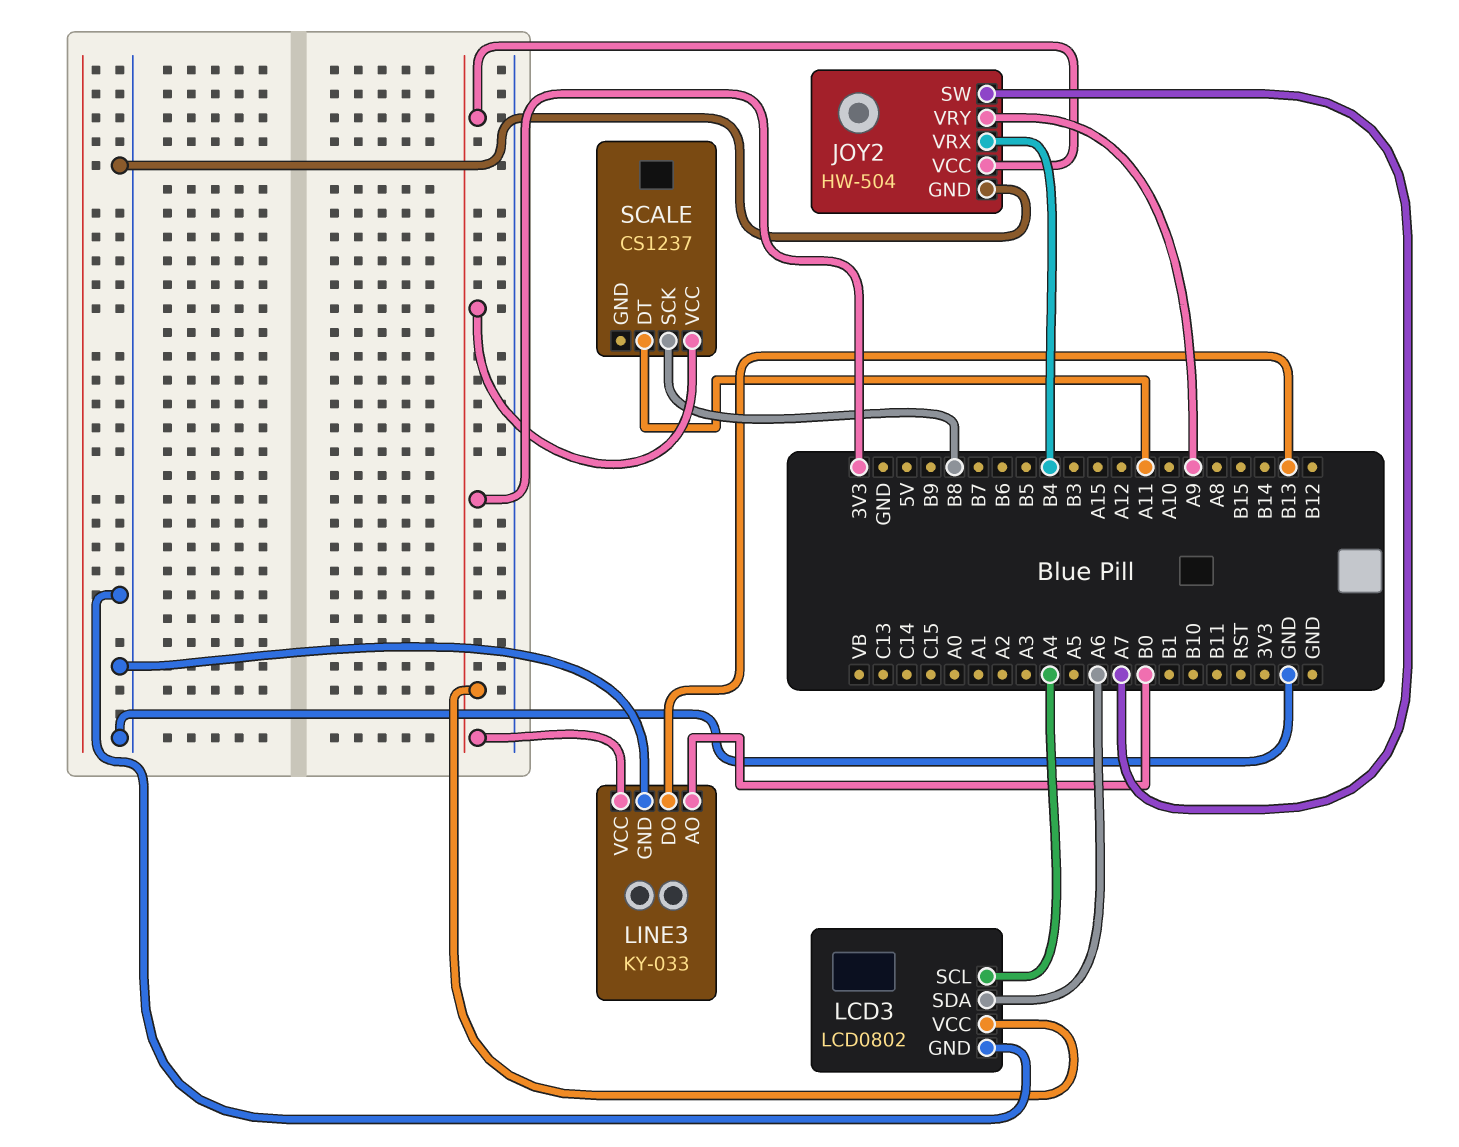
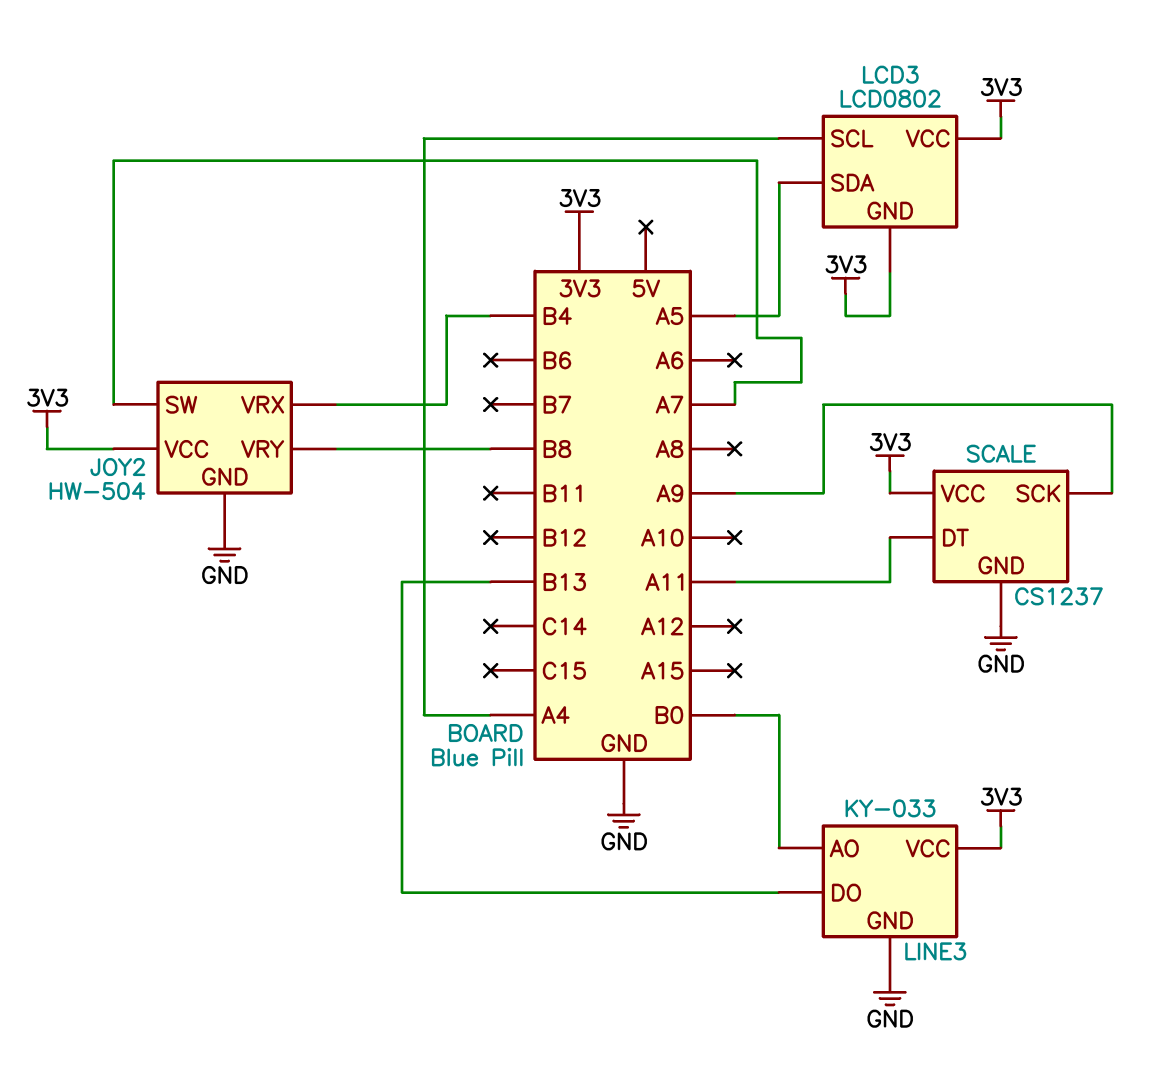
JOY2 pin VRY: A9 -> B8
LCD3 pin GND: GND -> 3V3
LCD3 pin SDA: A6 -> A5
SCALE pin GND: none -> GND
SCALE pin SCK: B8 -> A9

